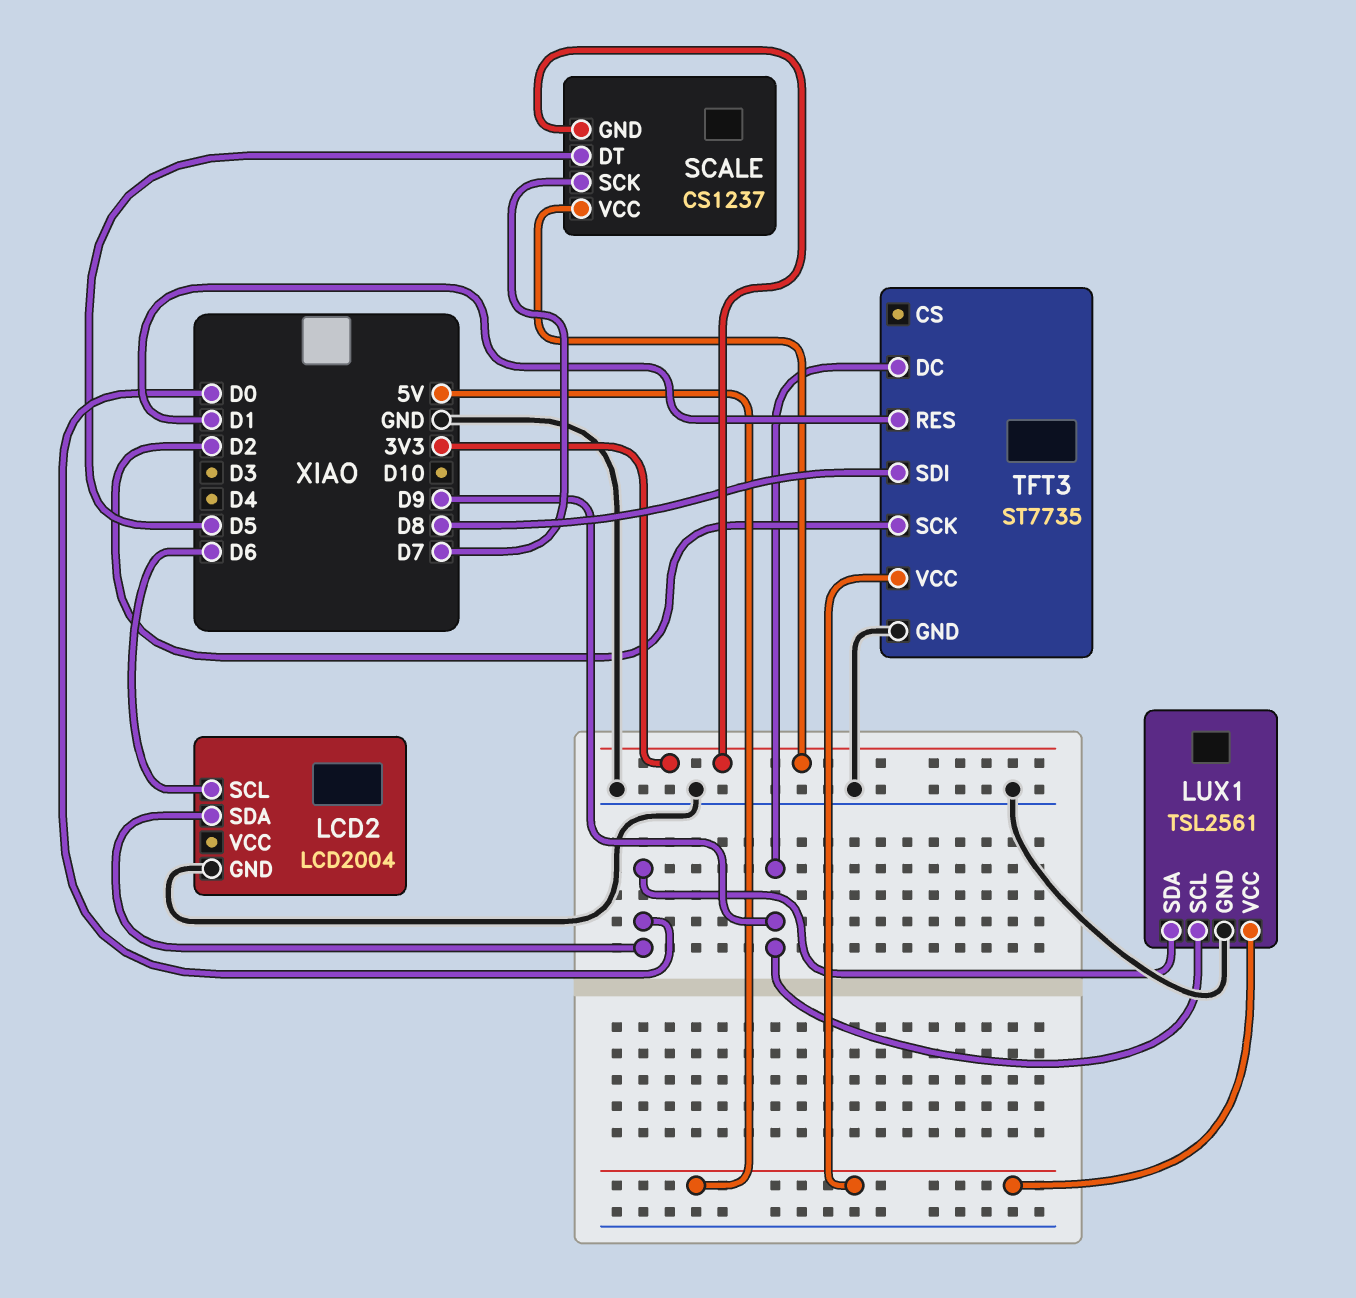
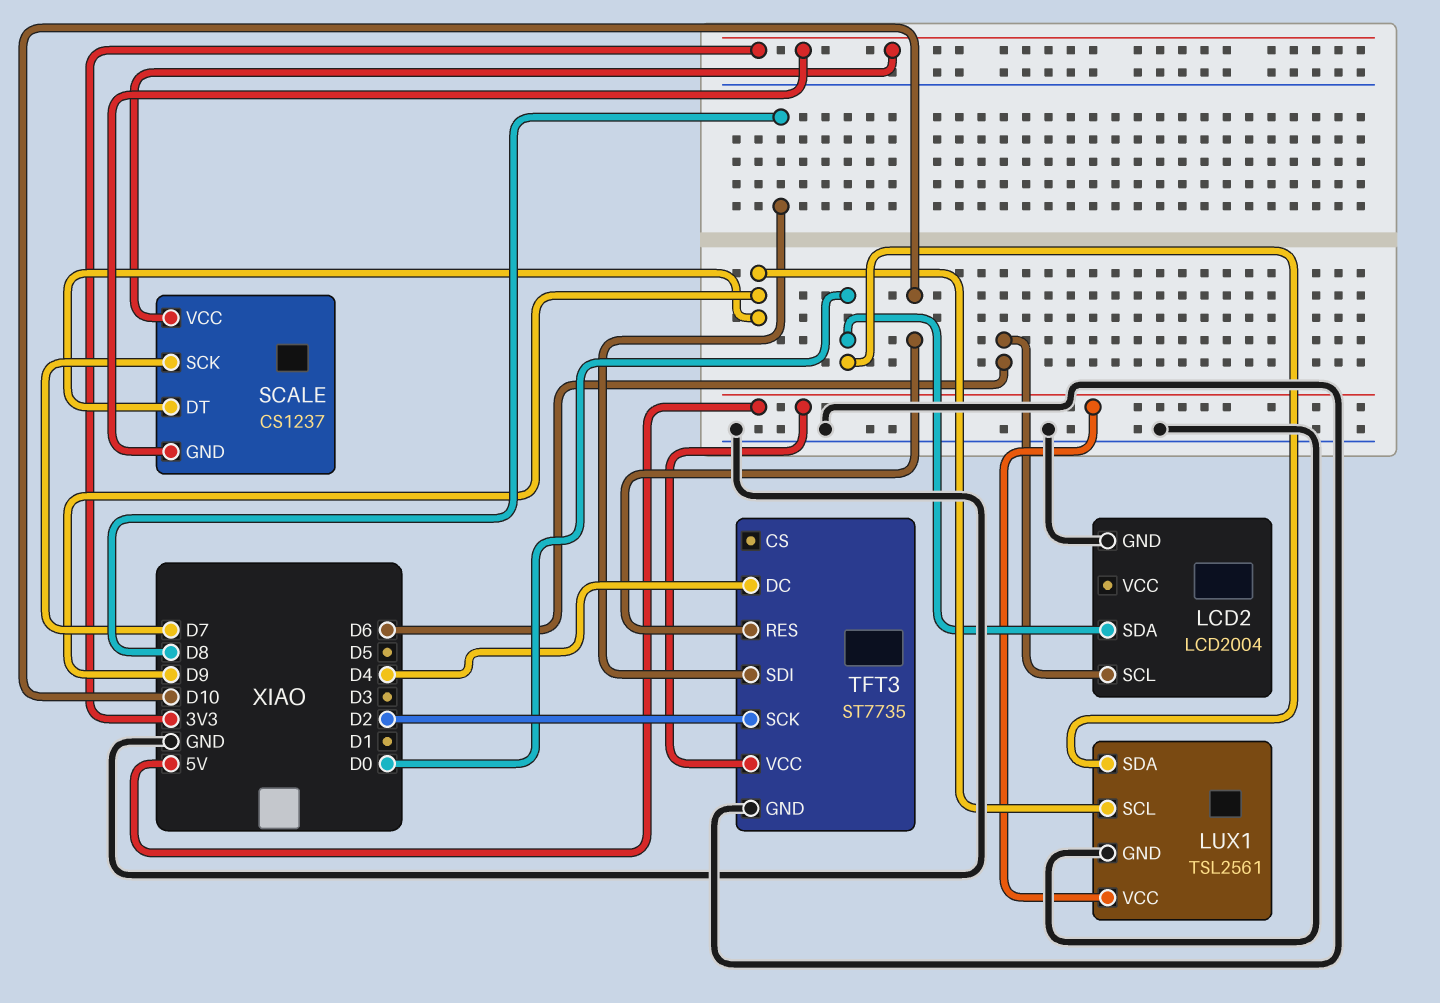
SCALE pin DT: D5 -> D9
TFT3 pin DC: D9 -> D4
TFT3 pin RES: D1 -> D10

